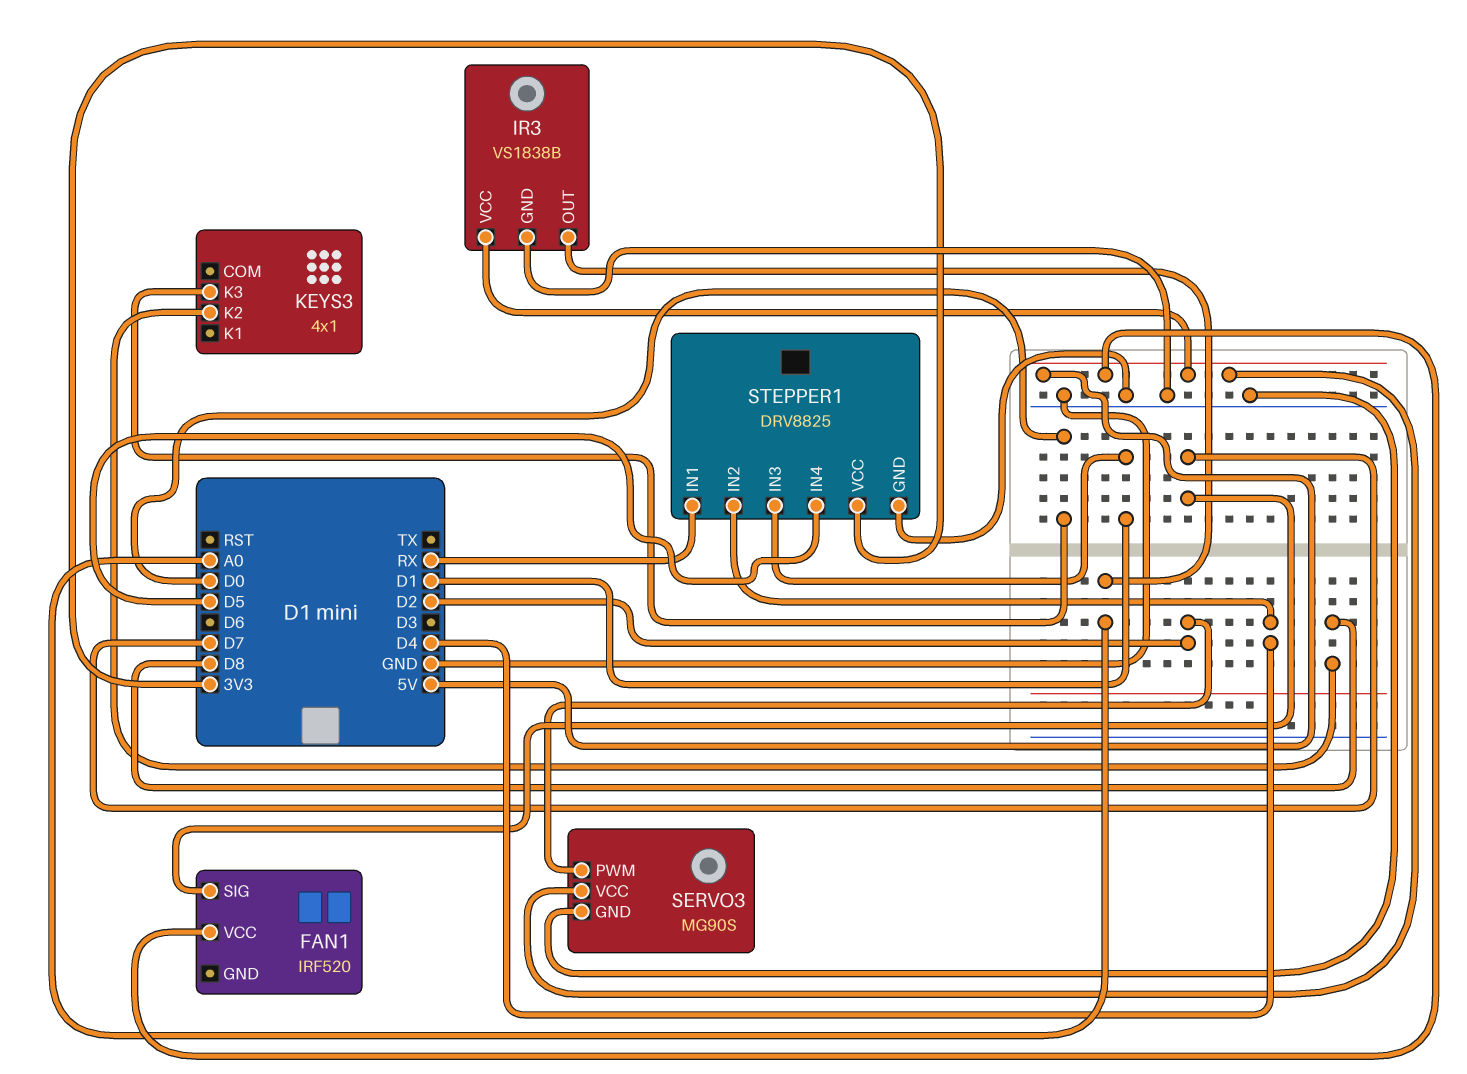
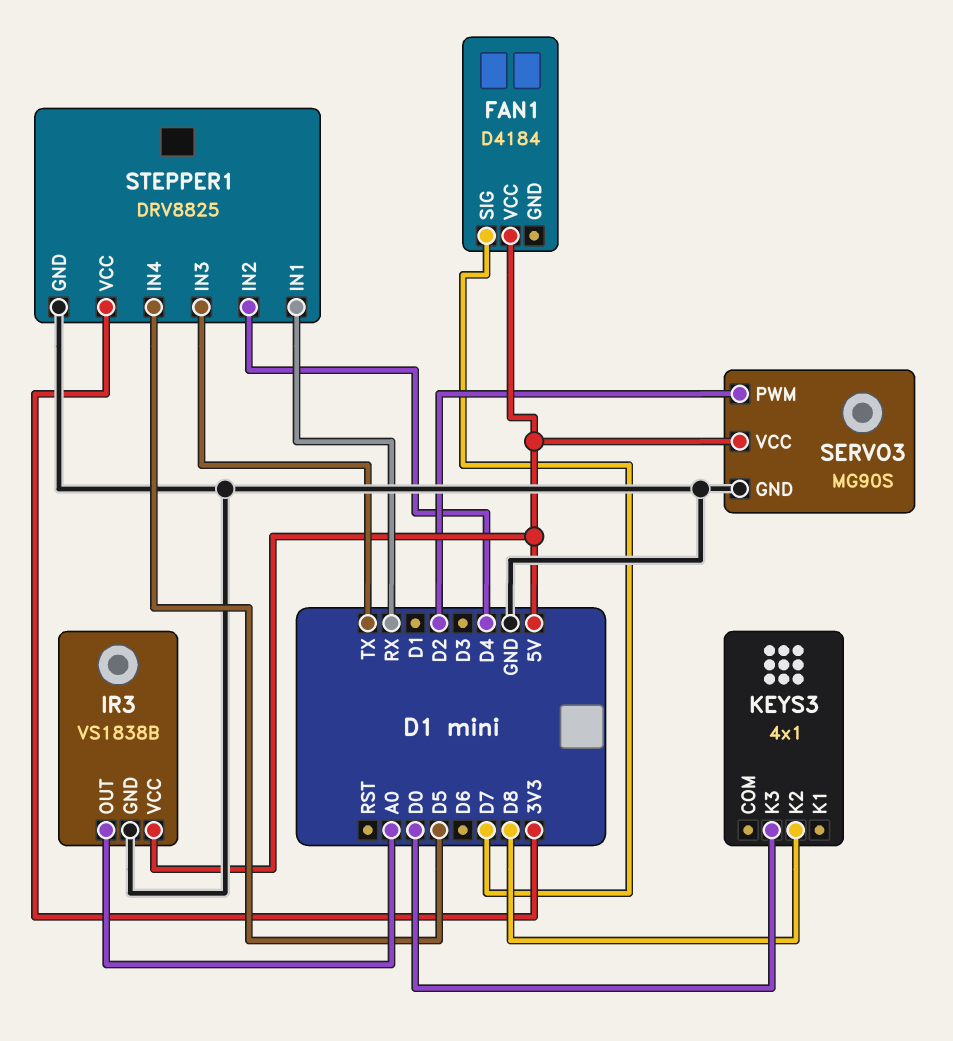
FAN1: IRF520 -> D4184
STEPPER1 pin IN3: D1 -> TX

